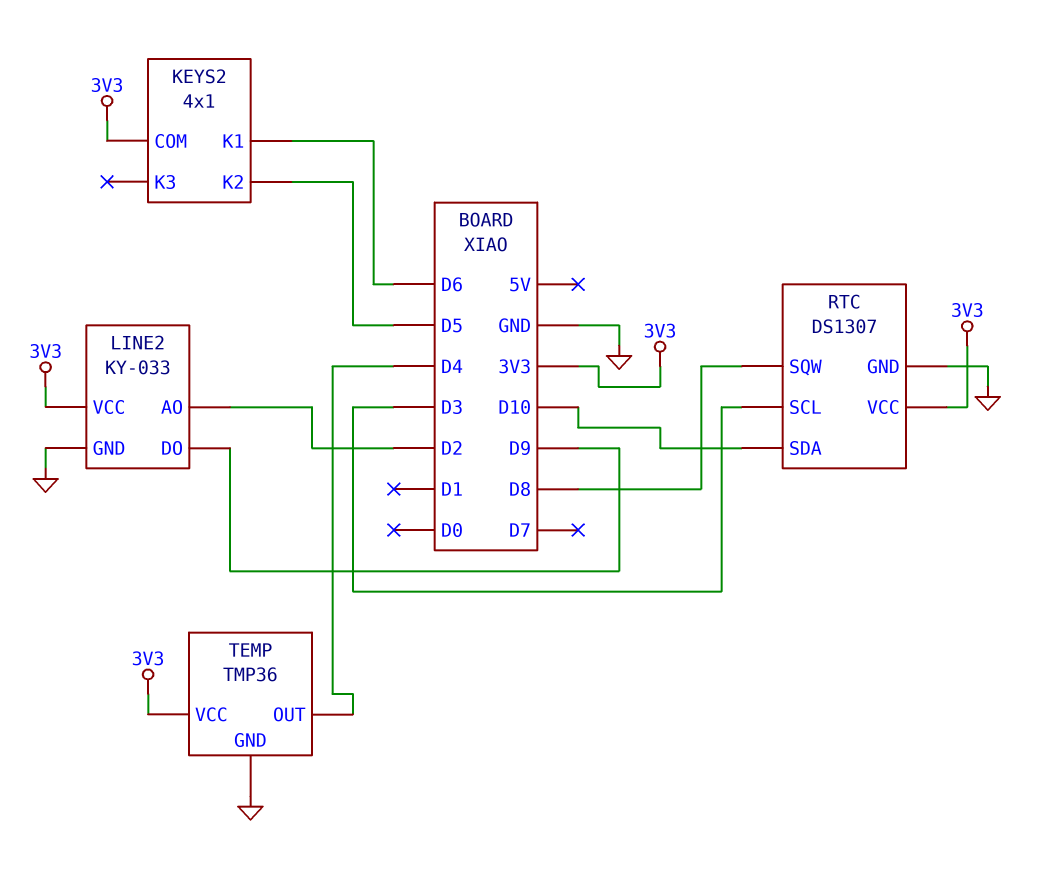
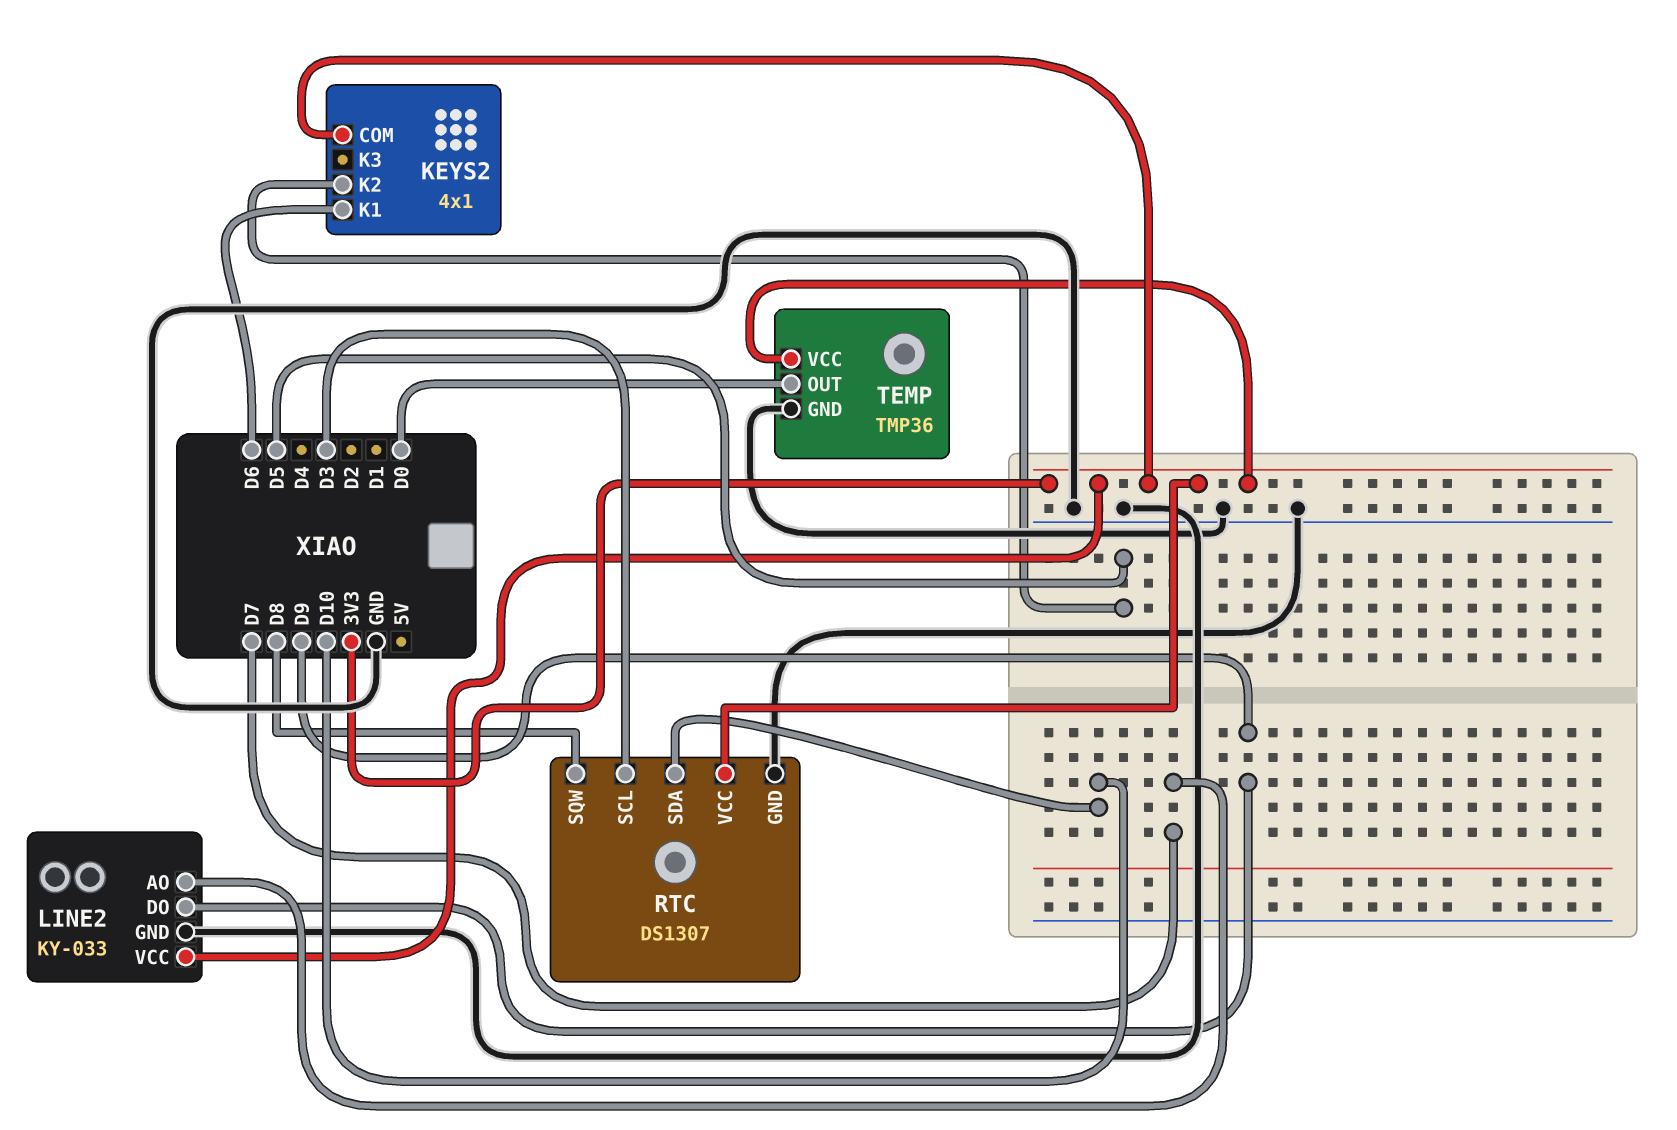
LINE2 pin AO: D2 -> D7
TEMP pin OUT: D4 -> D0

